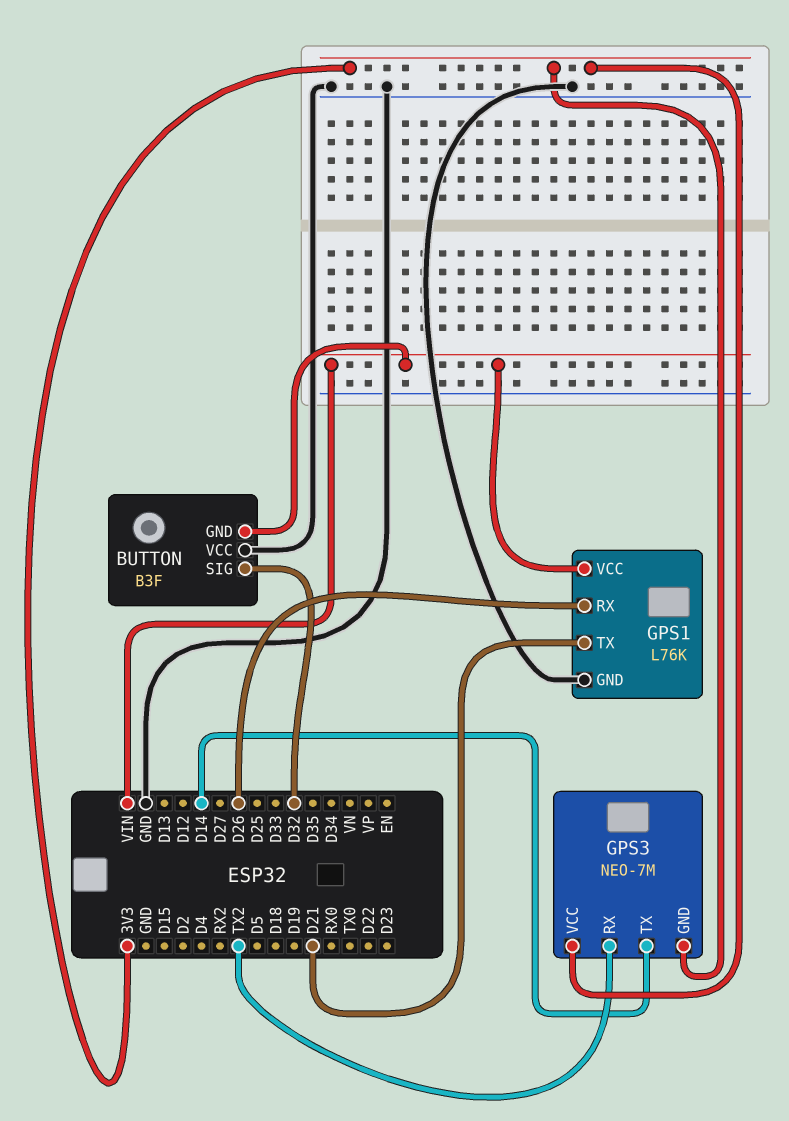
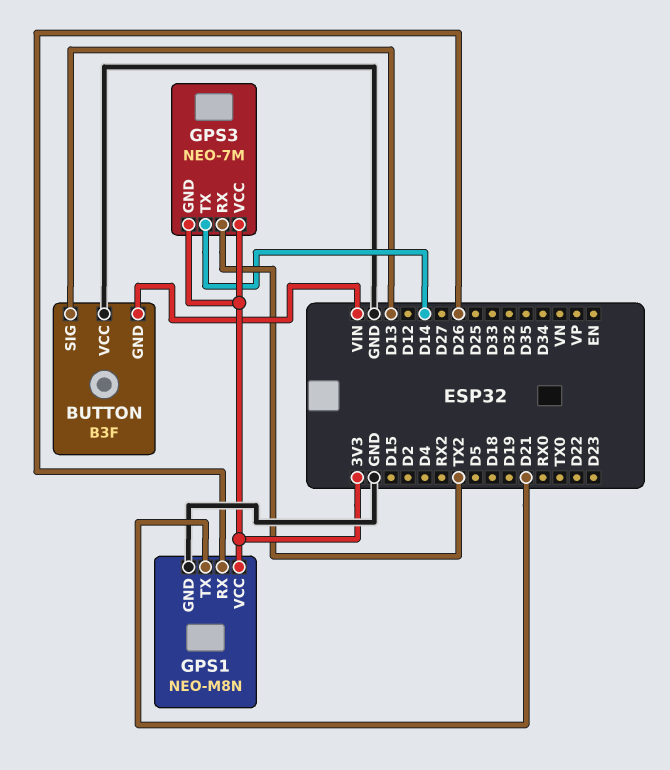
BUTTON pin SIG: D32 -> D13
GPS1: L76K -> NEO-M8N
GPS1 pin VCC: VIN -> 3V3

